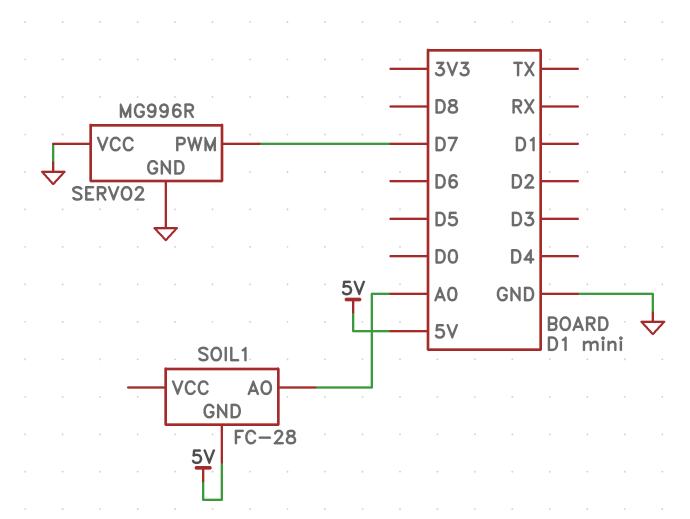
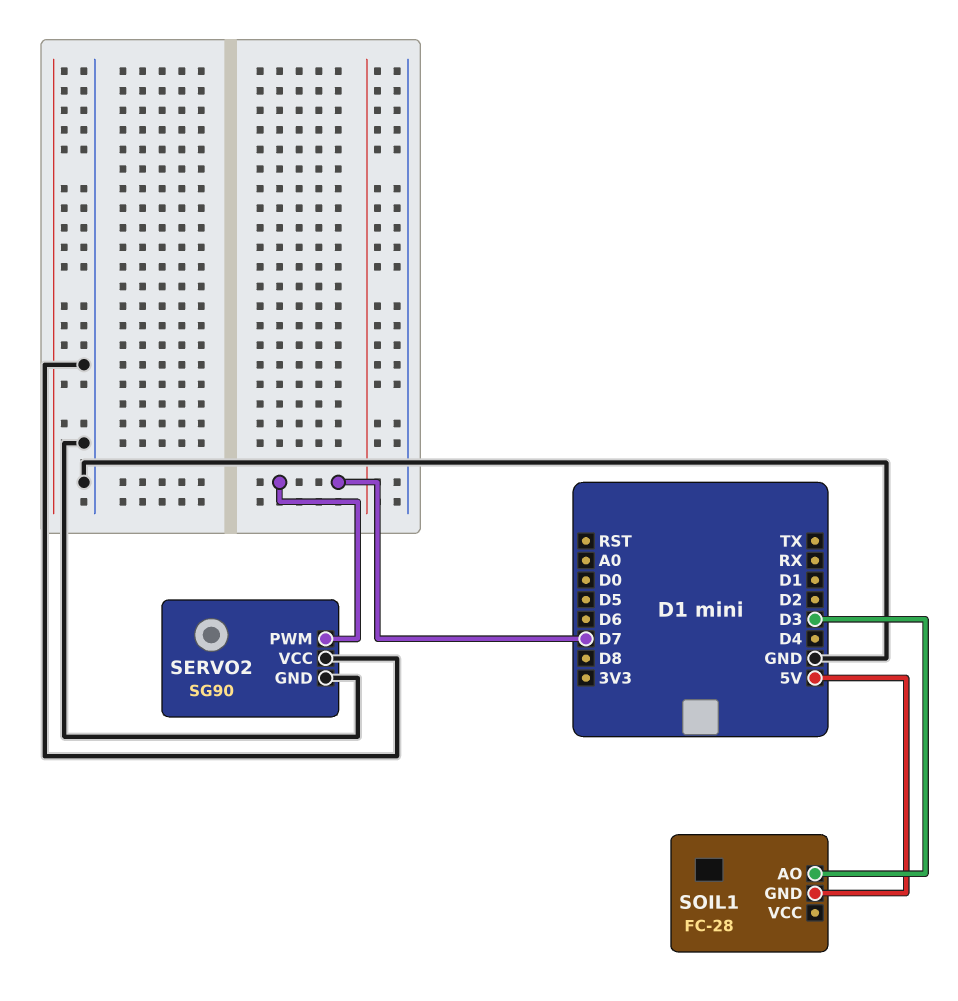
SERVO2: MG996R -> SG90
SOIL1 pin AO: A0 -> D3

